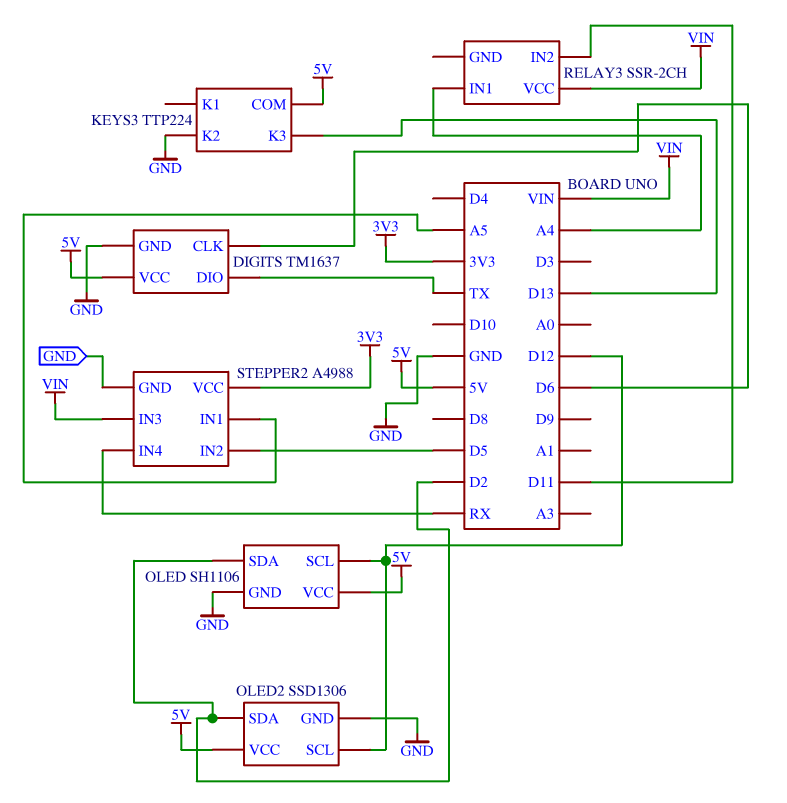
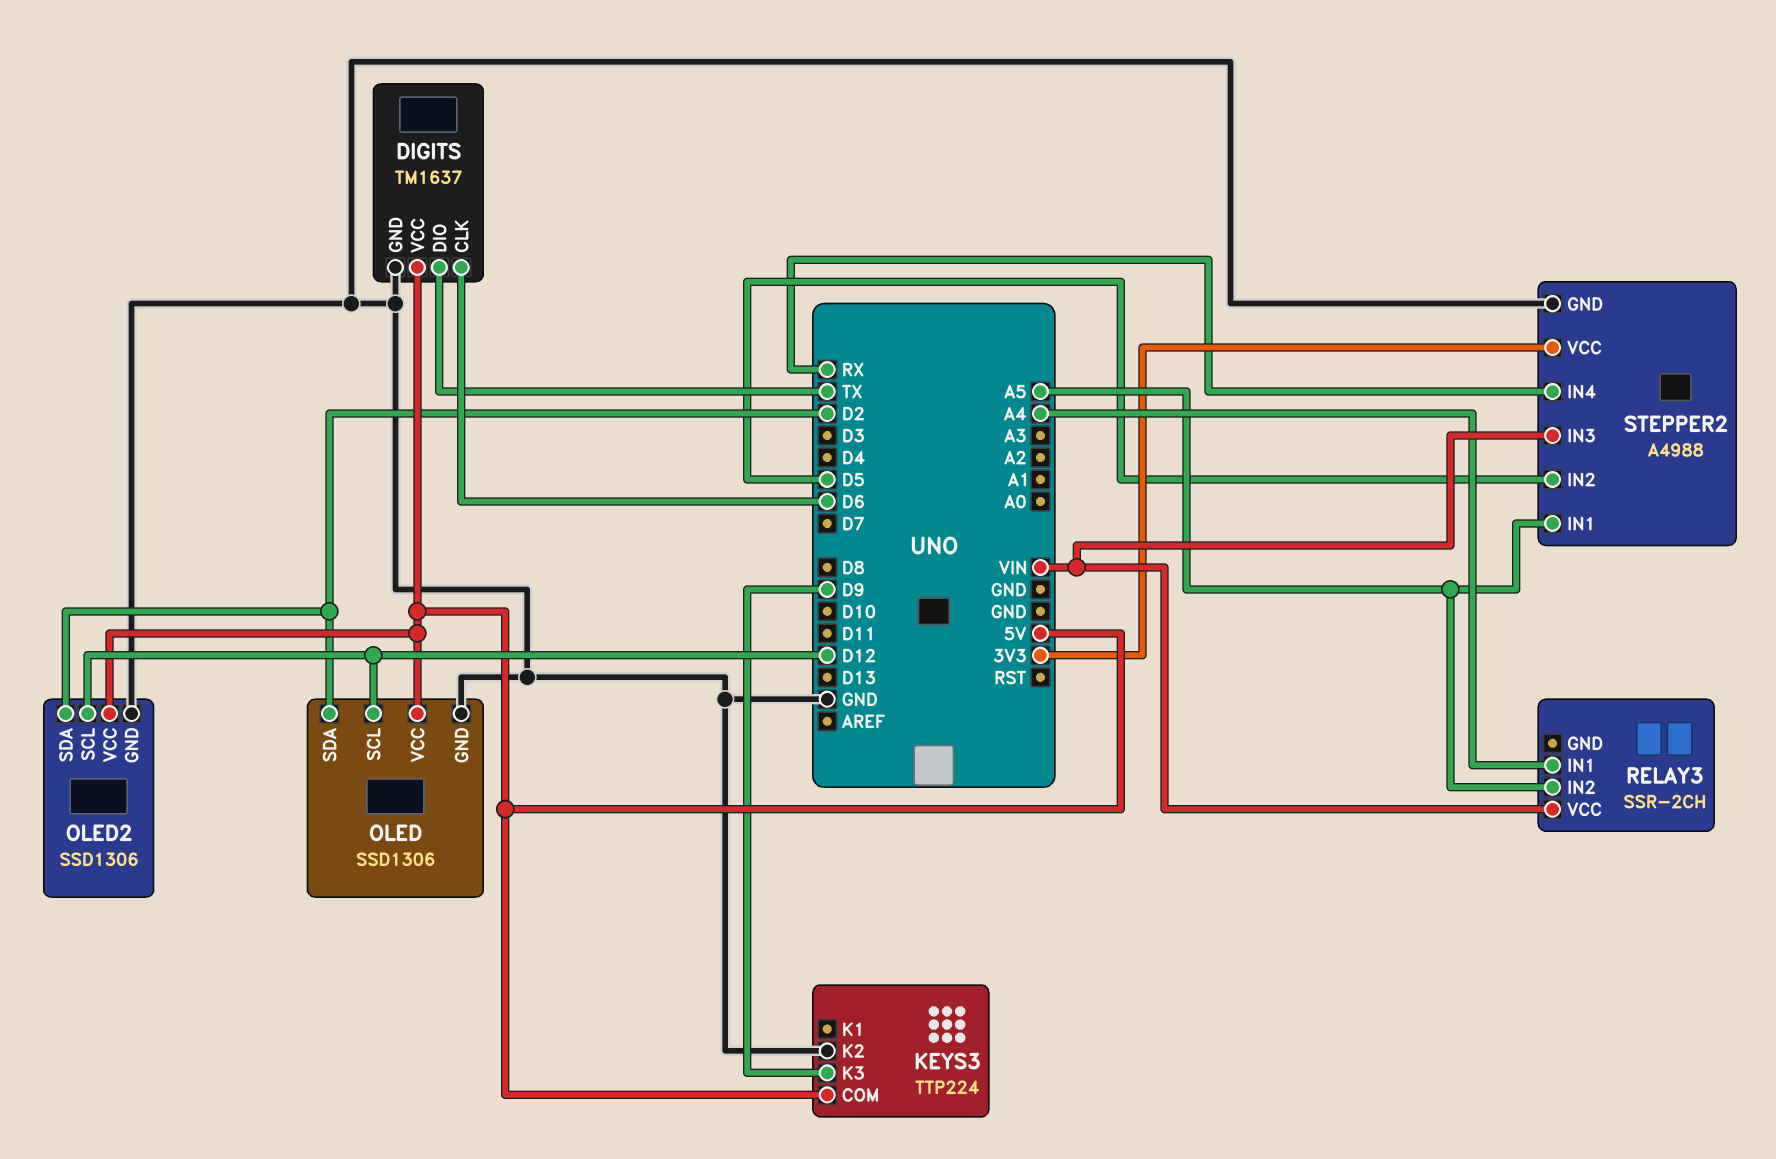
KEYS3 pin K3: D13 -> D9
OLED: SH1106 -> SSD1306
RELAY3 pin IN2: D11 -> A5

